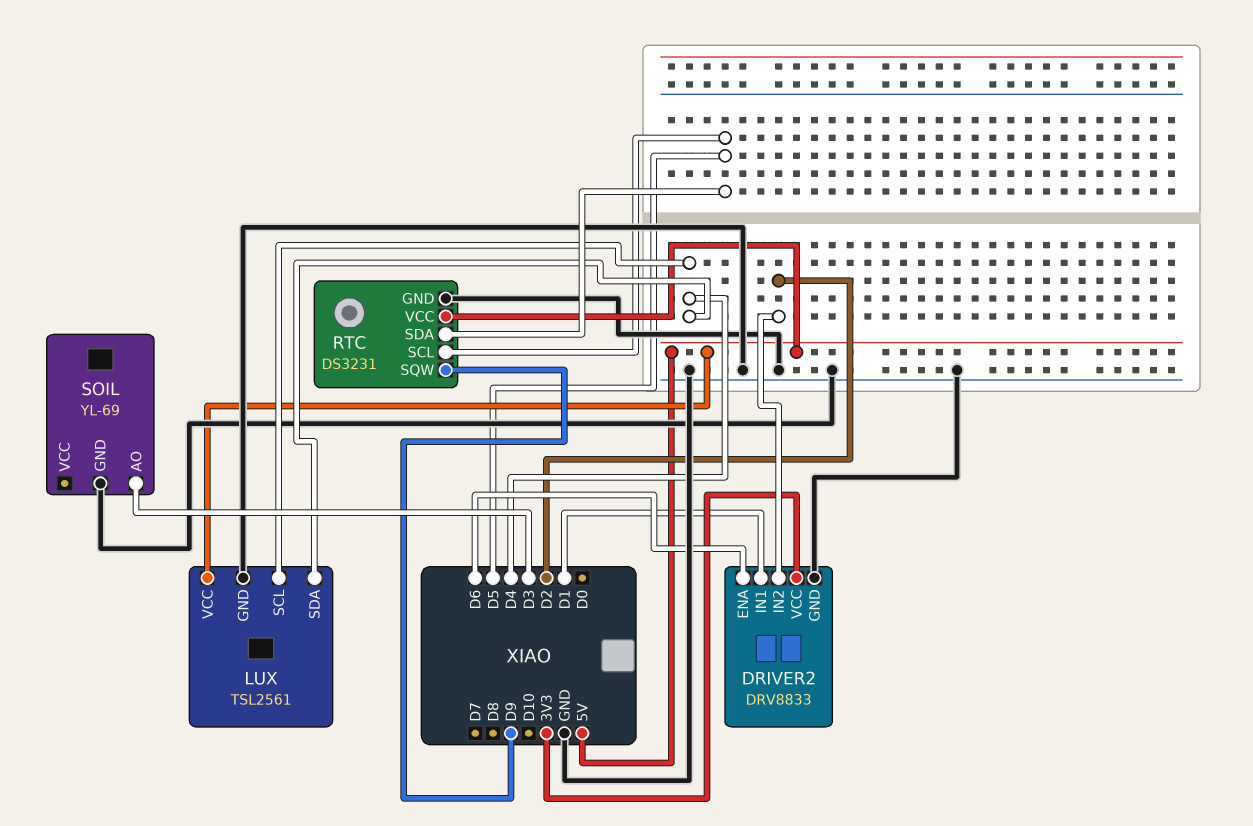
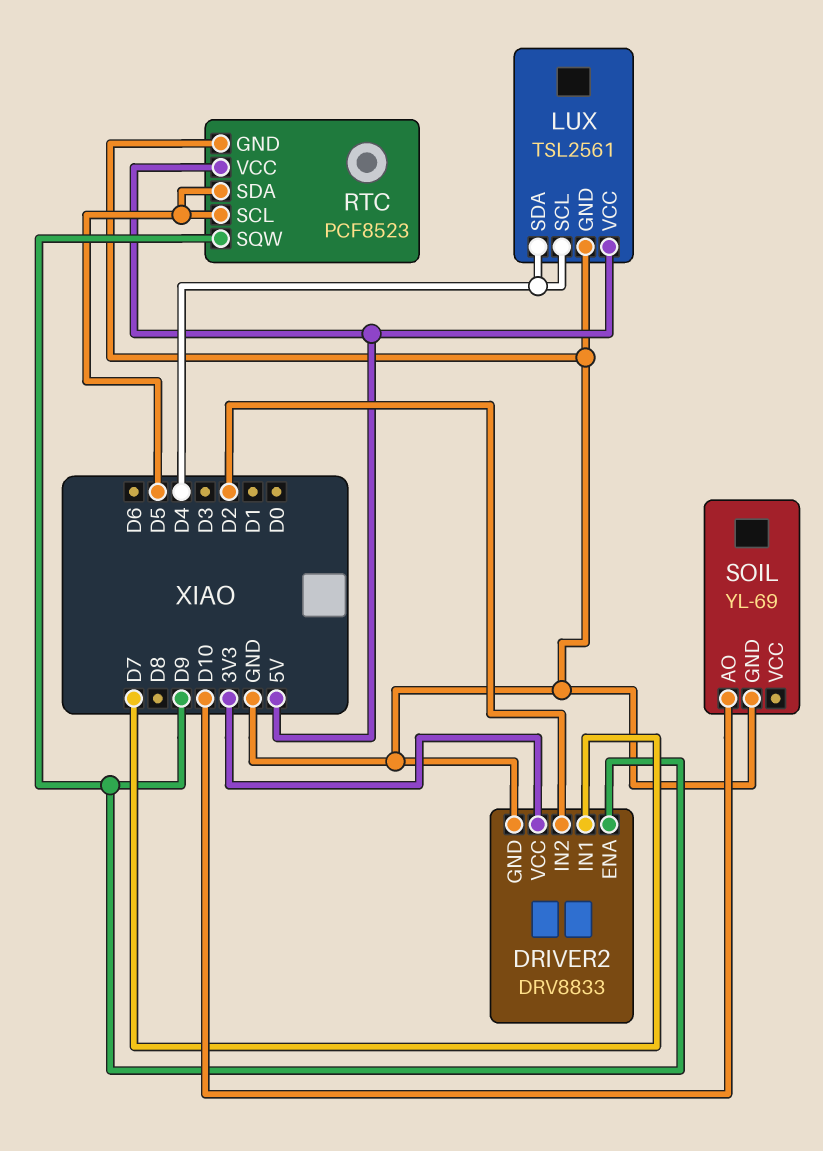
DRIVER2 pin ENA: D6 -> D9
DRIVER2 pin IN1: D1 -> D7
RTC: DS3231 -> PCF8523
SOIL pin AO: D3 -> D10

